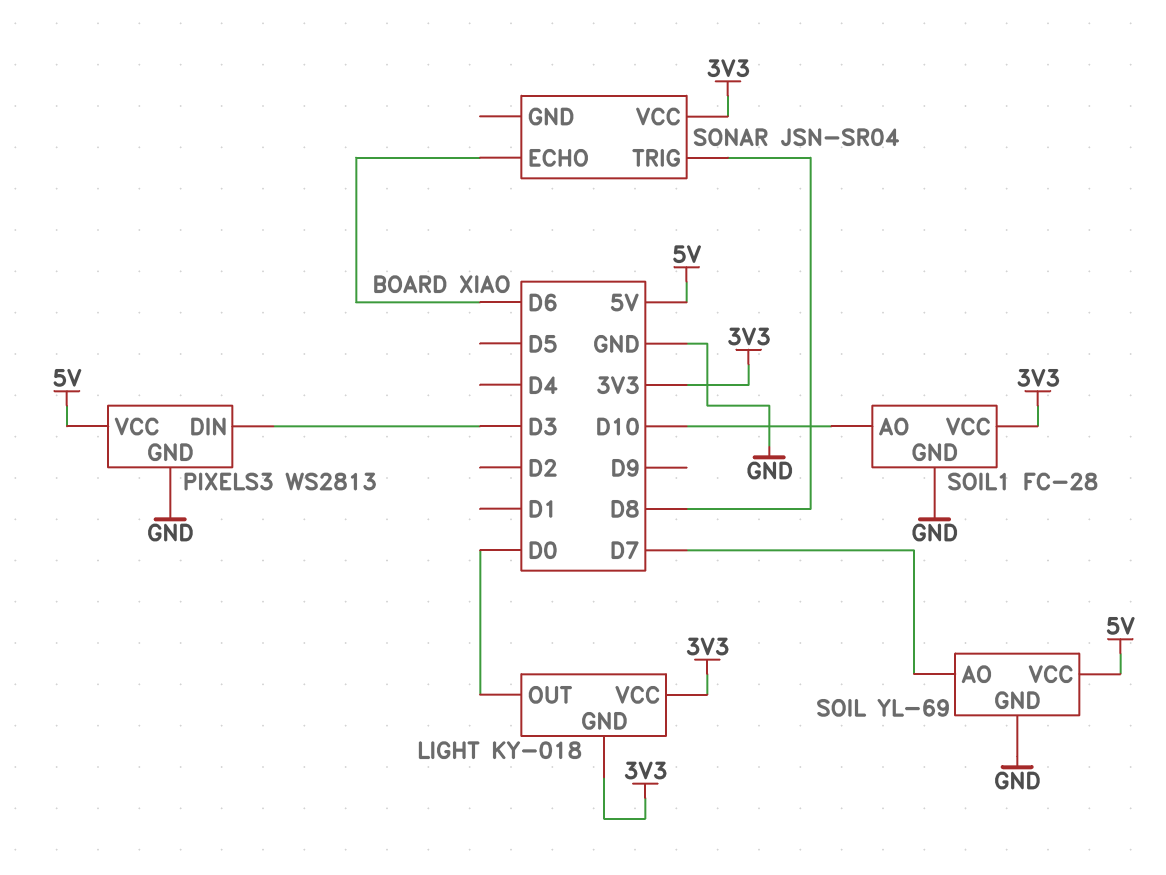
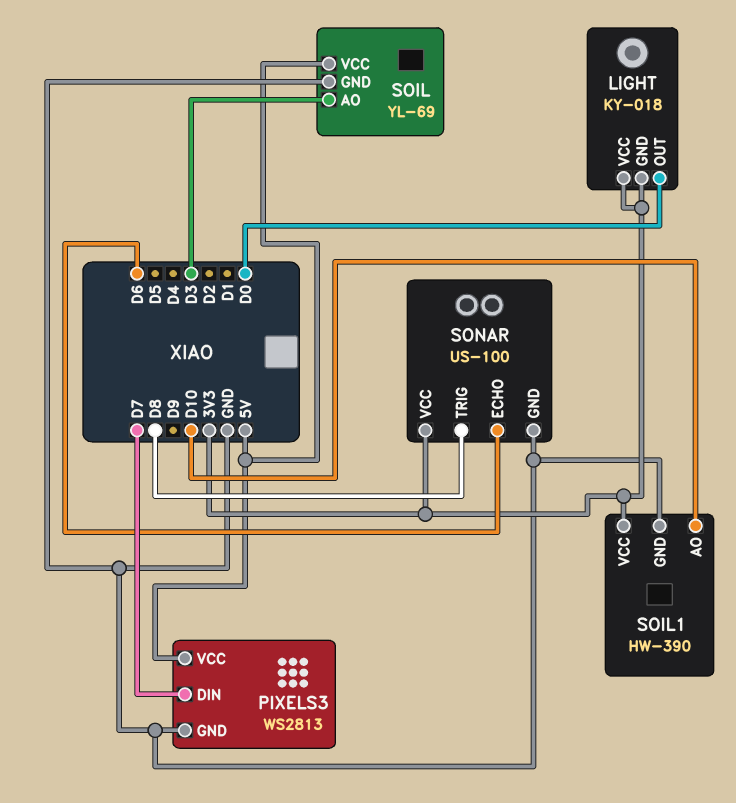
PIXELS3 pin DIN: D3 -> D7
SOIL pin AO: D7 -> D3
SOIL1: FC-28 -> HW-390
SONAR: JSN-SR04 -> US-100
SONAR pin GND: none -> GND

